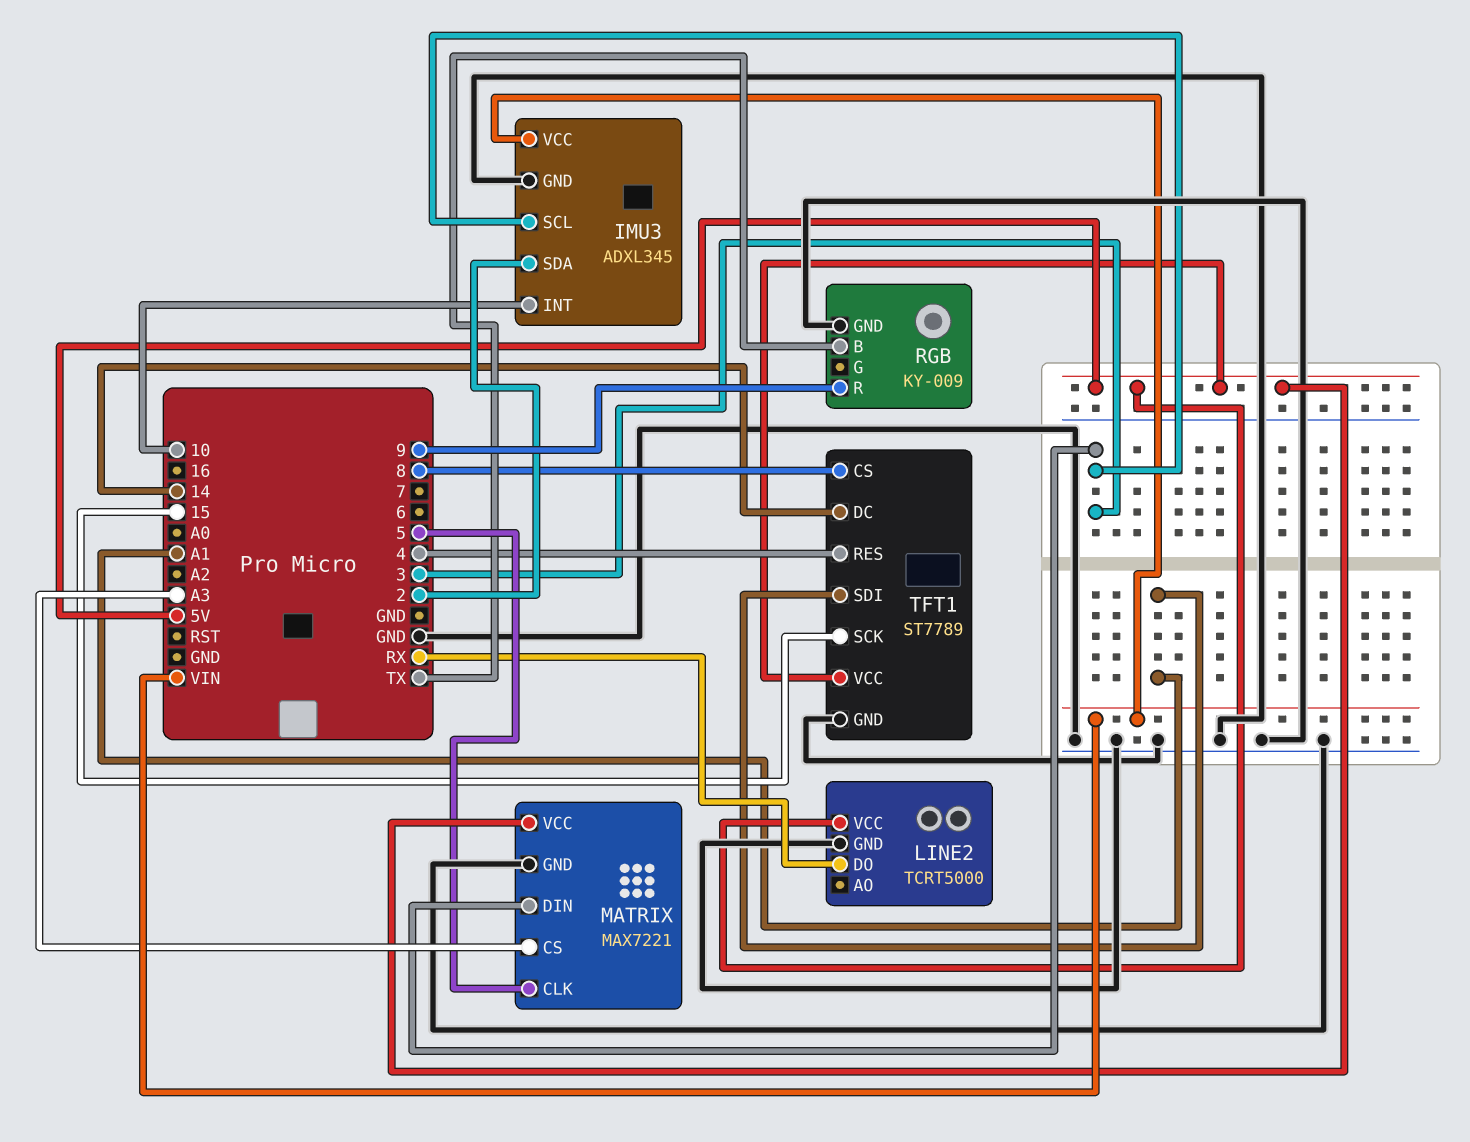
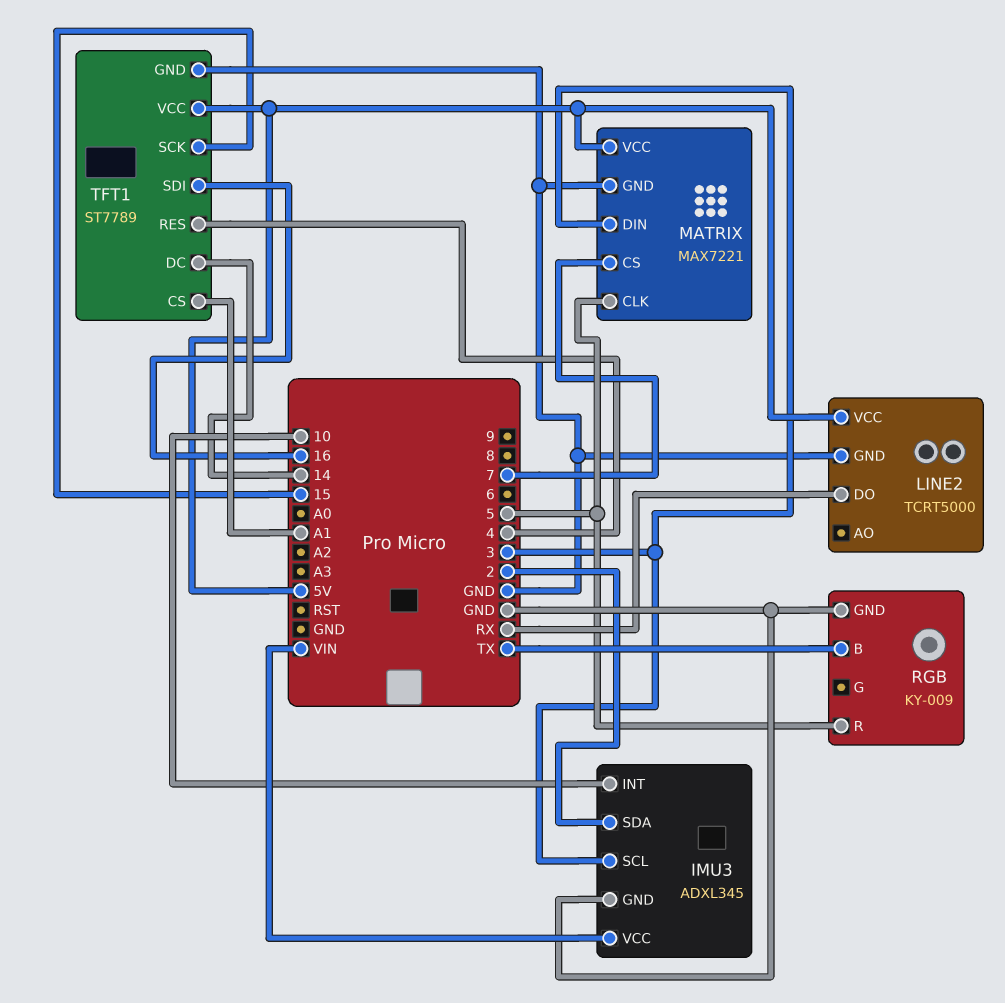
MATRIX pin CS: A3 -> 7
RGB pin R: 9 -> 5
TFT1 pin CS: 8 -> A1
TFT1 pin SDI: A1 -> 16

